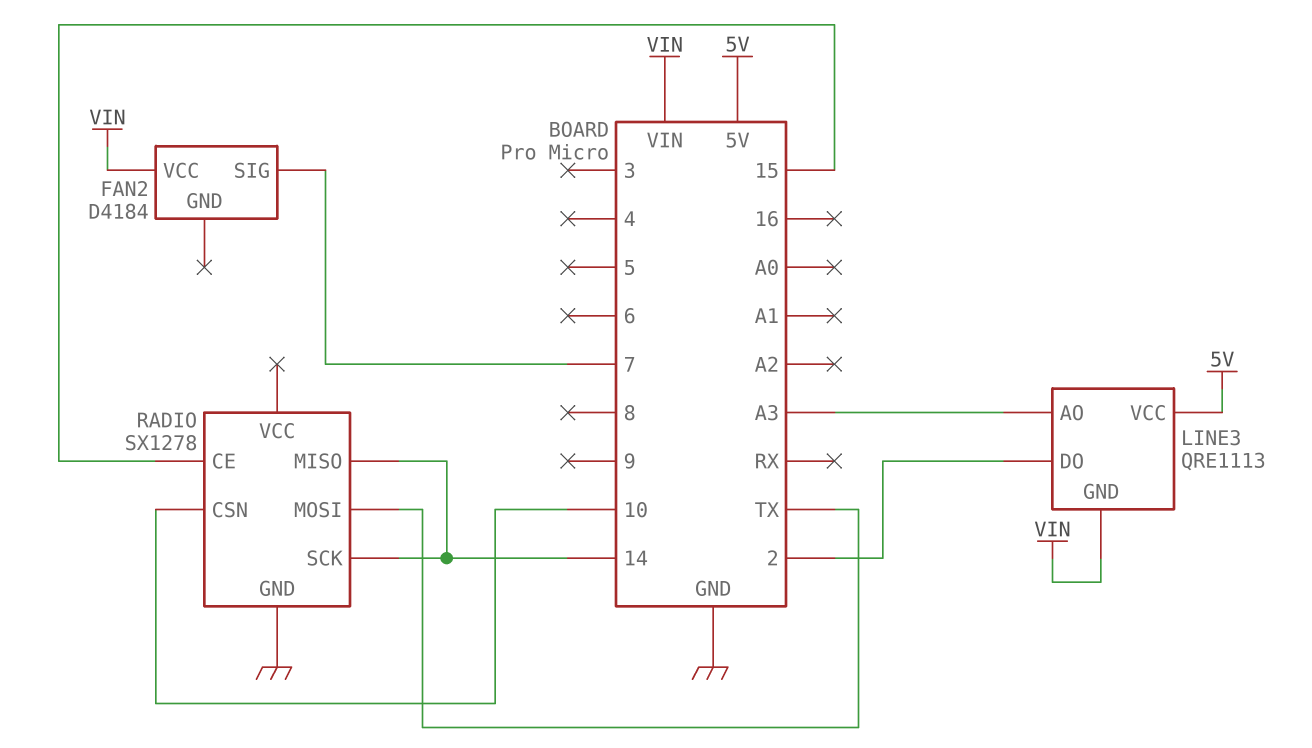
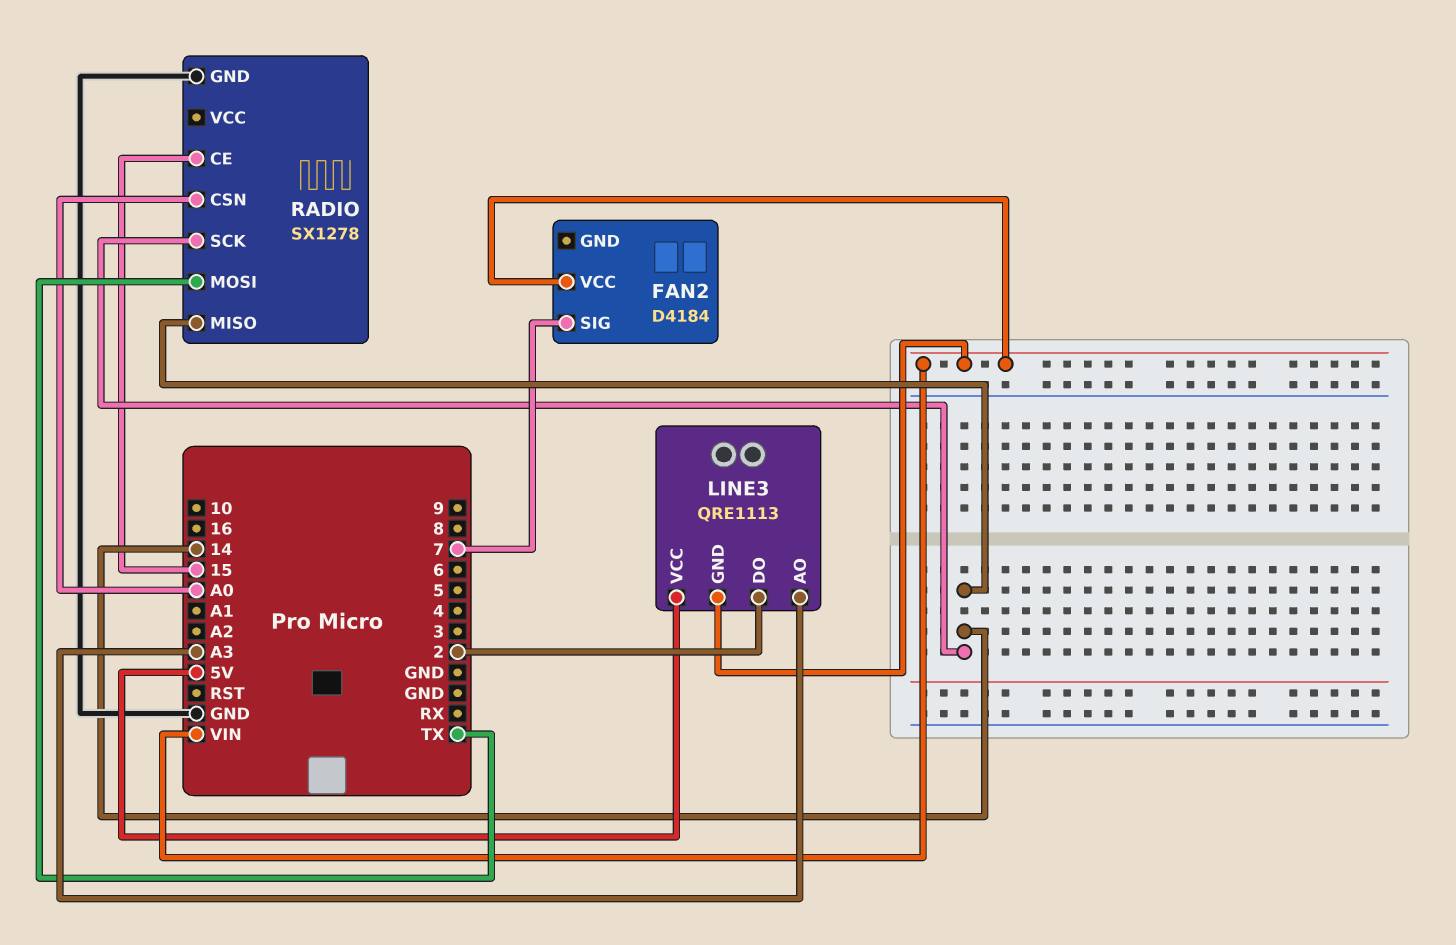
RADIO pin CSN: 10 -> A0

